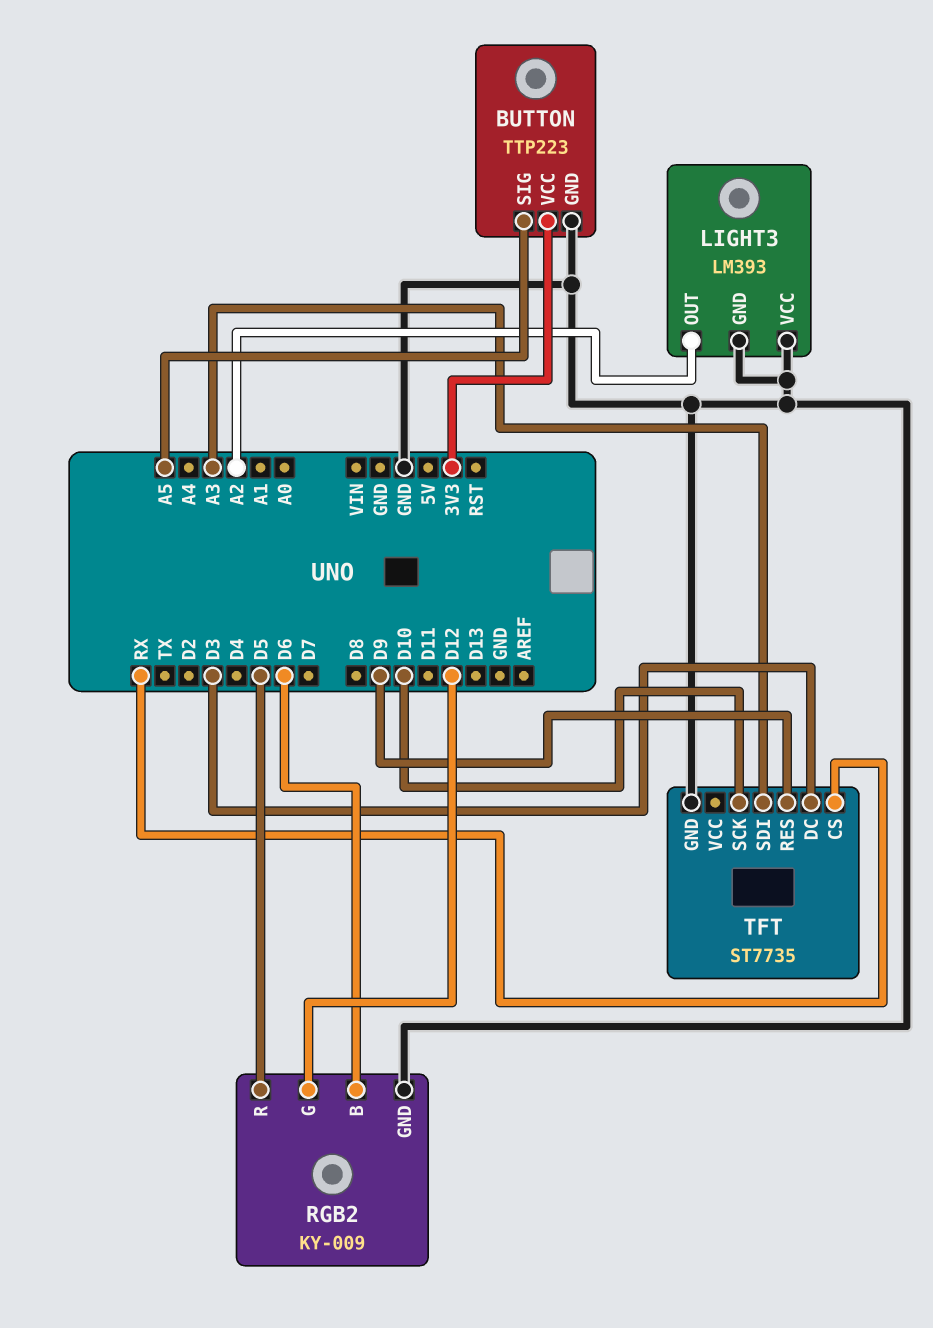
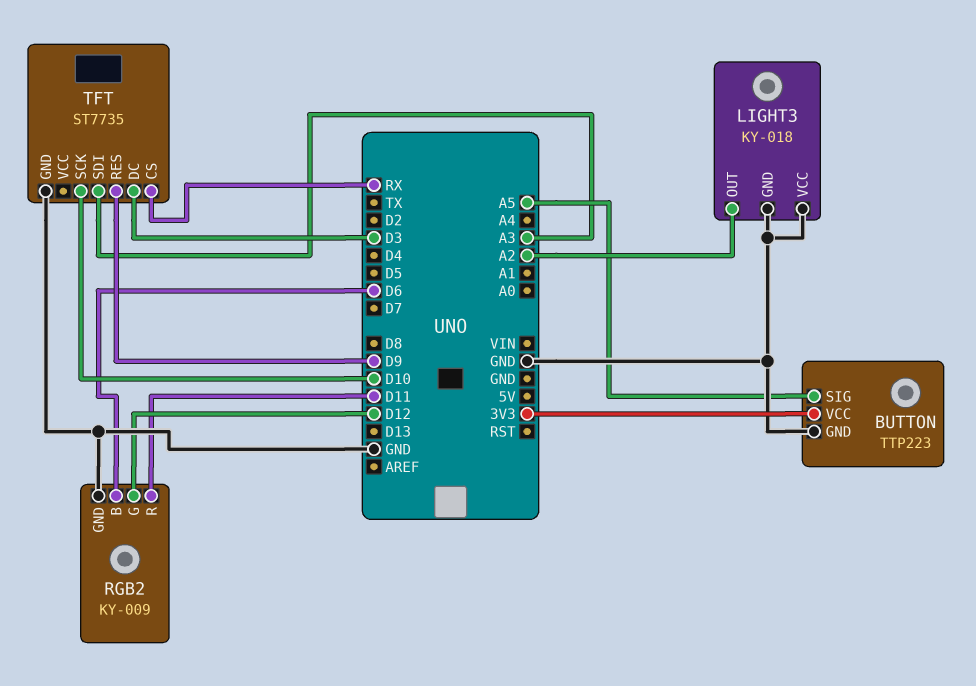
LIGHT3: LM393 -> KY-018
RGB2 pin R: D5 -> D11

